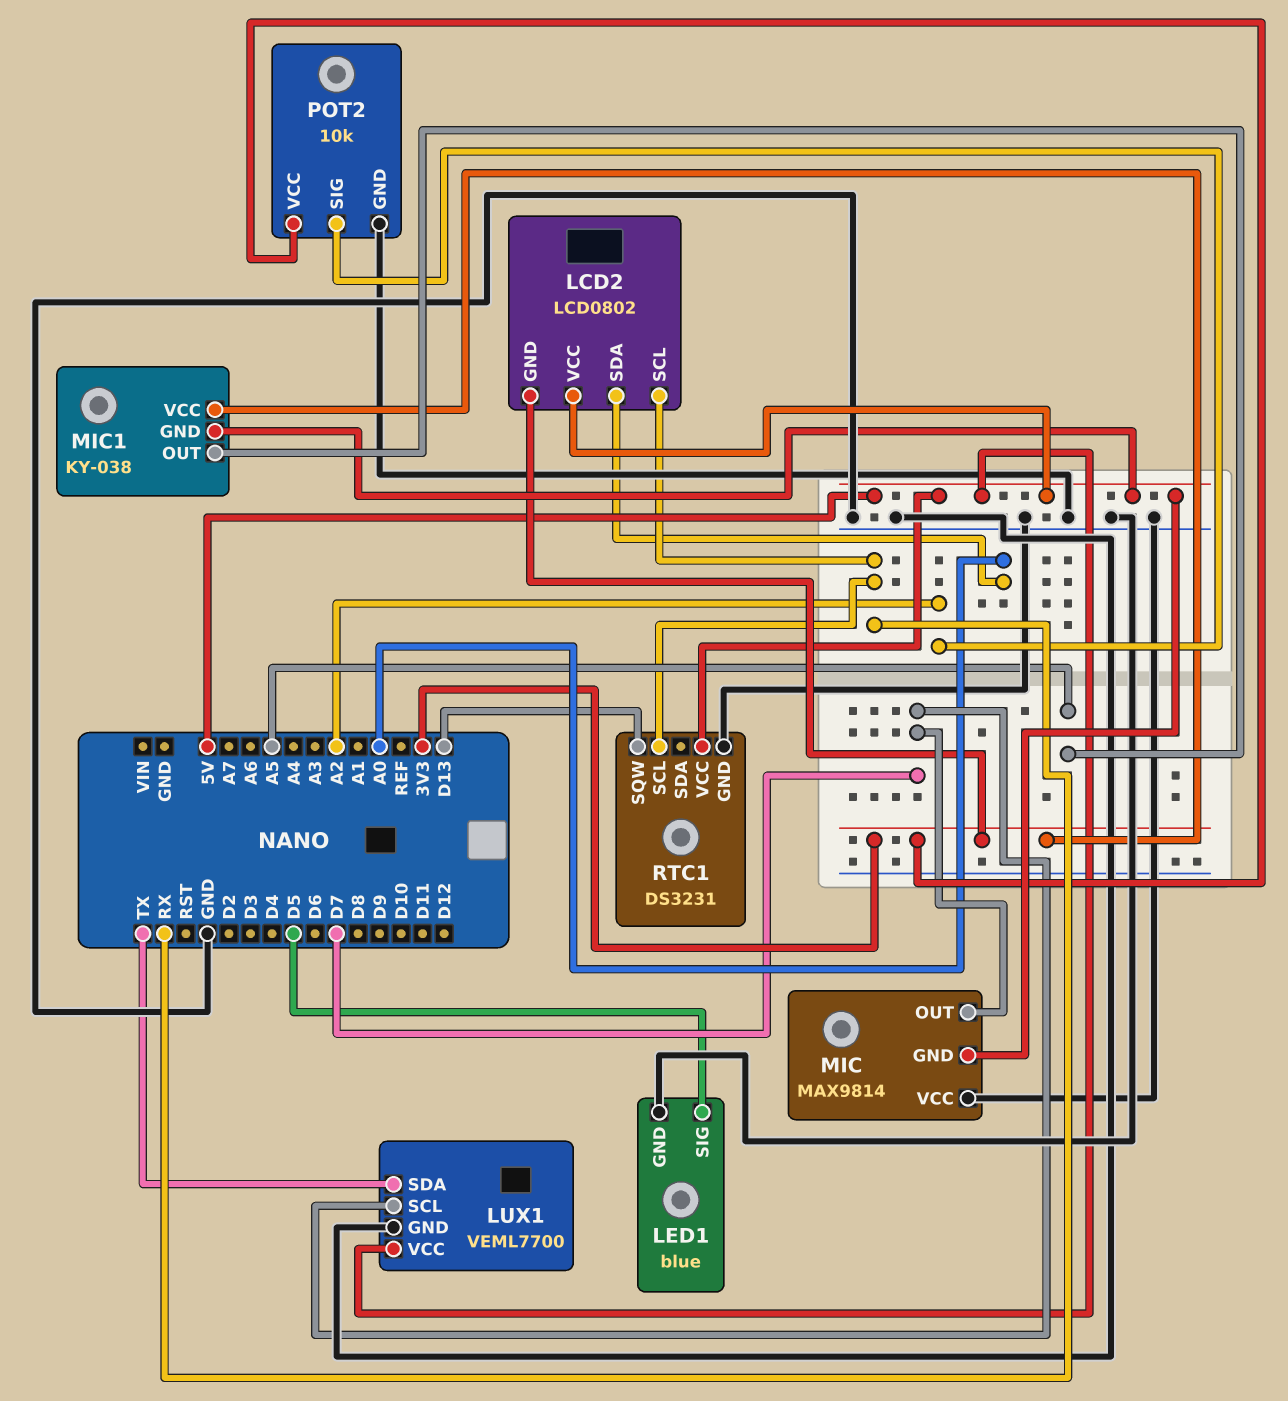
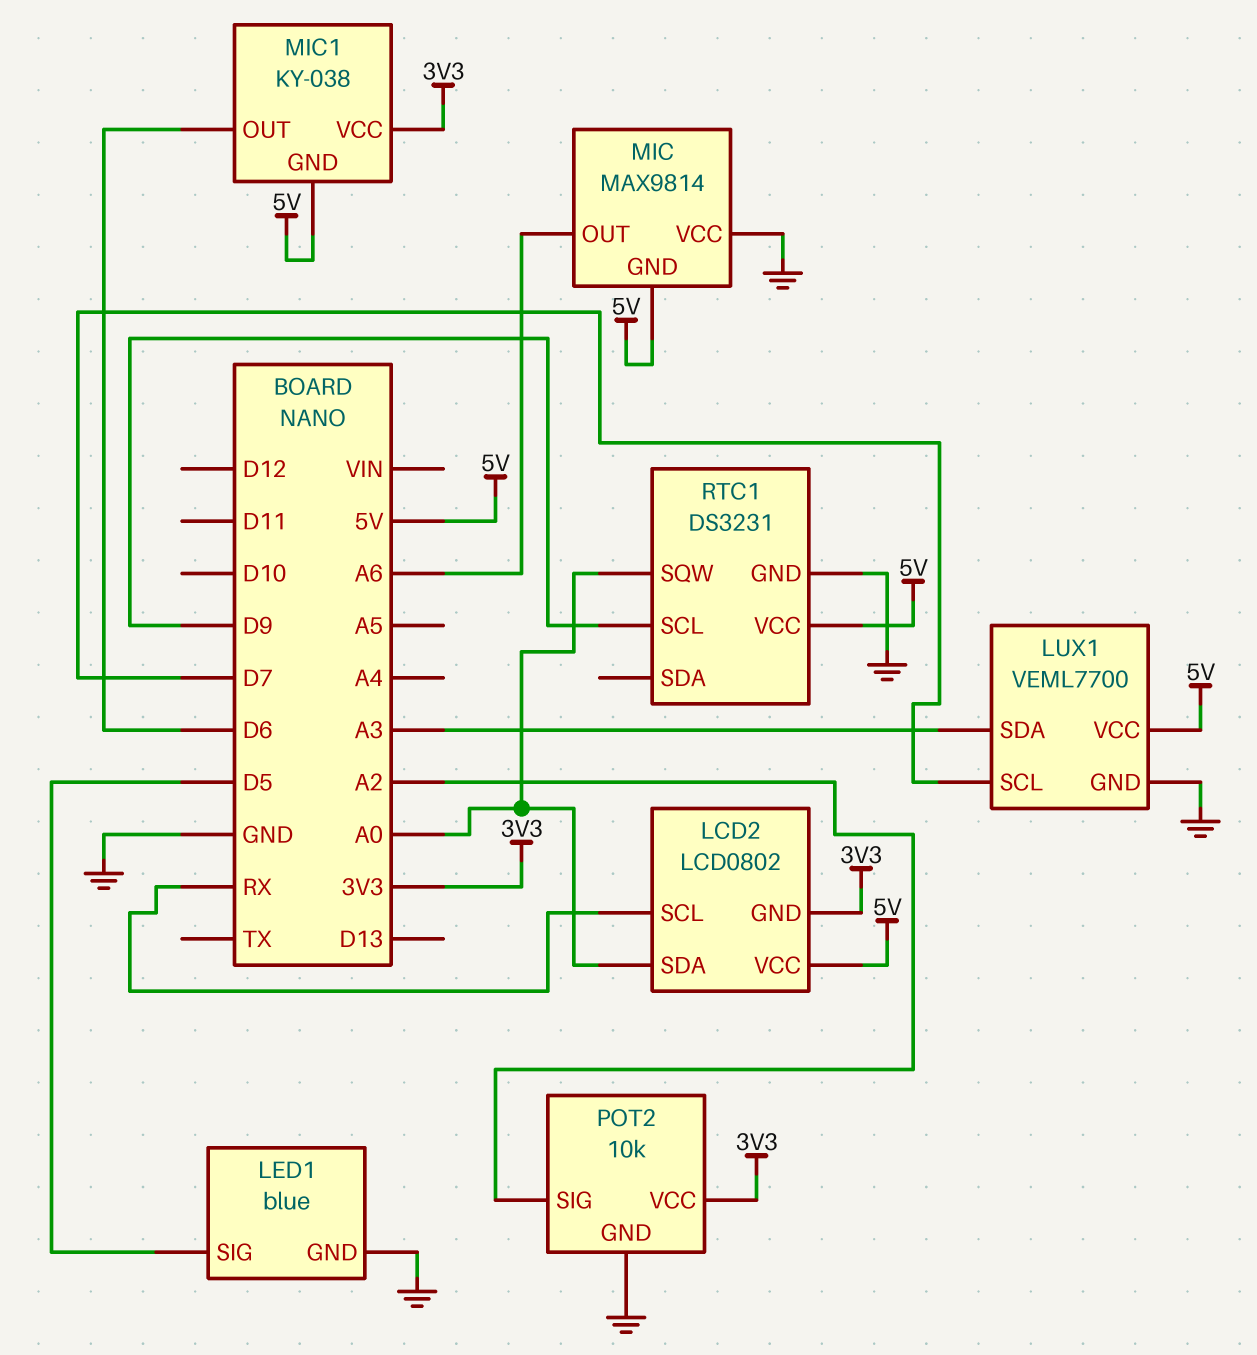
LUX1 pin SDA: TX -> A3
MIC pin OUT: D7 -> A6
MIC1 pin OUT: A5 -> D6
RTC1 pin SCL: RX -> D9
RTC1 pin SQW: D13 -> A0

